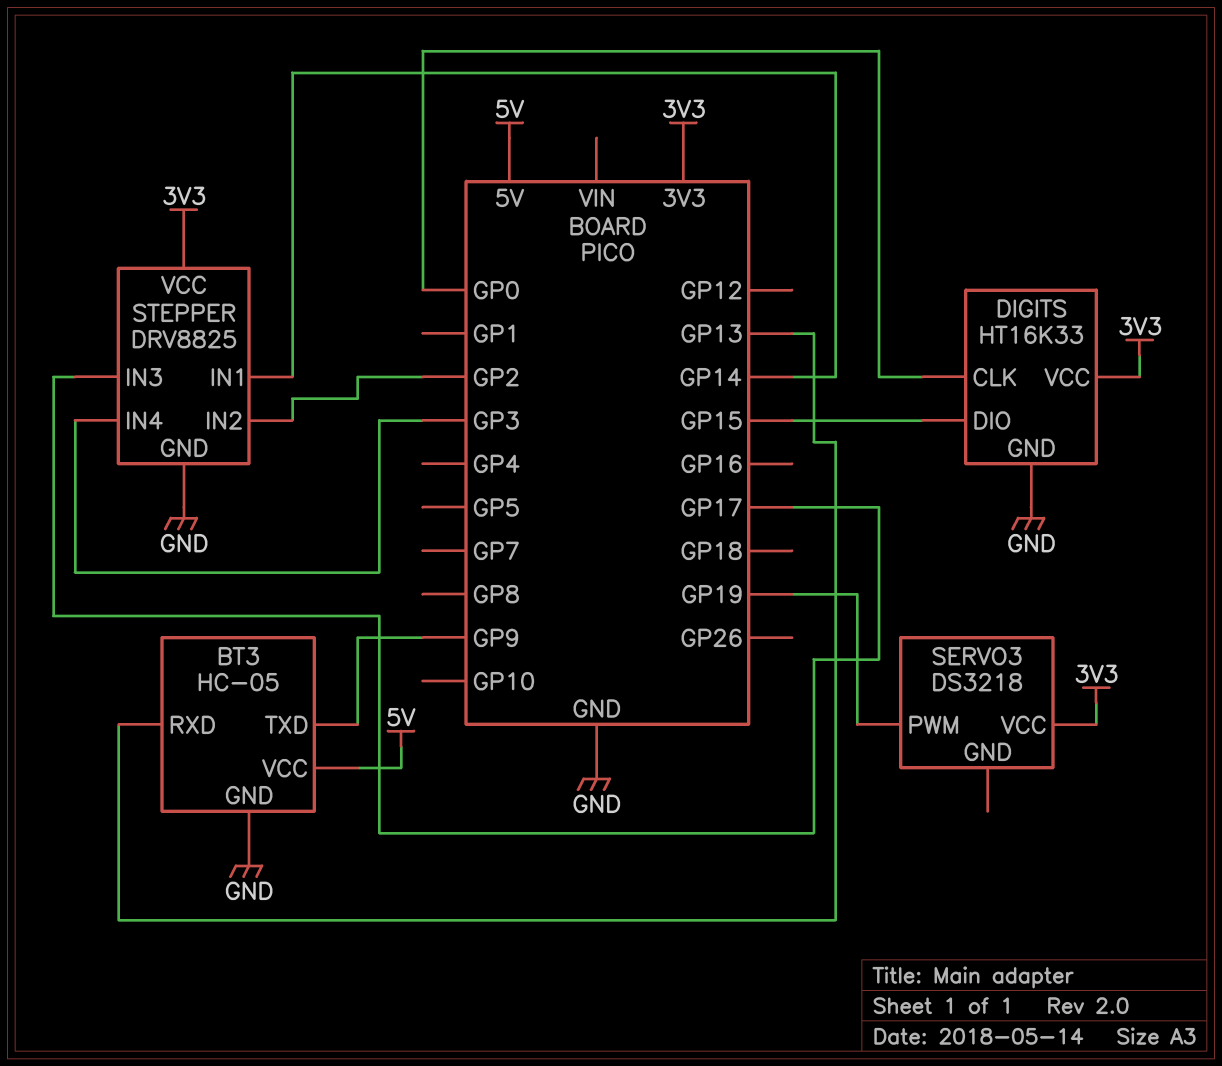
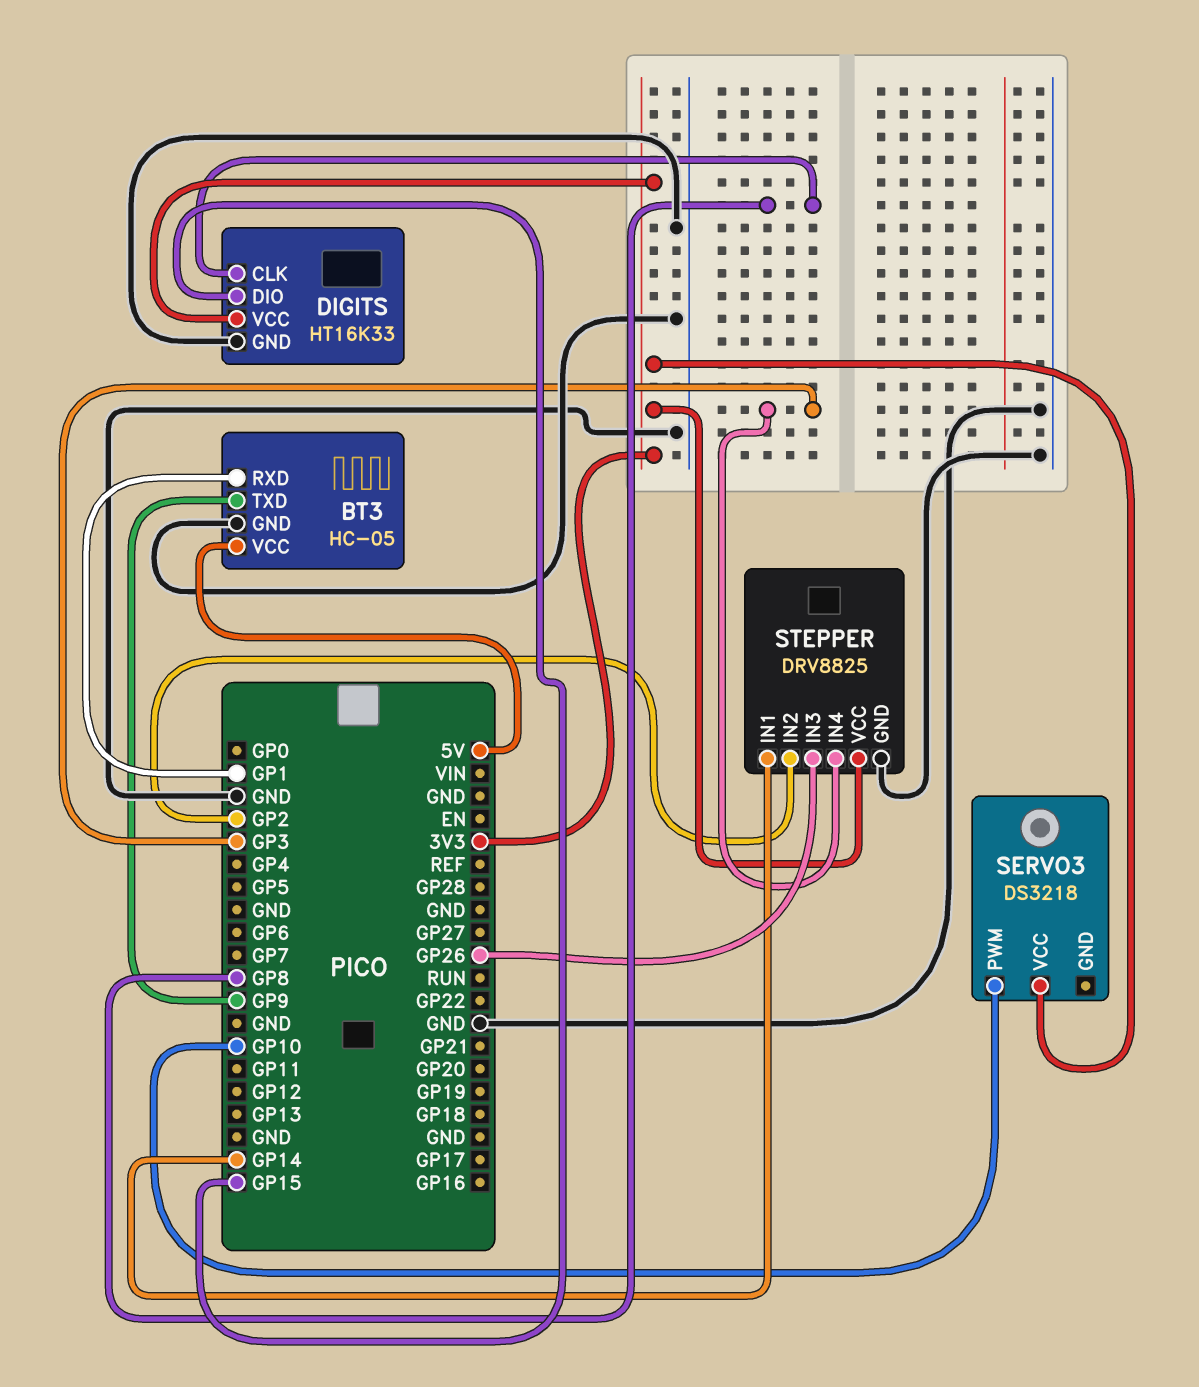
BT3 pin RXD: GP13 -> GP1
DIGITS pin CLK: GP0 -> GP8
SERVO3 pin PWM: GP19 -> GP10
STEPPER pin IN3: GP17 -> GP26

